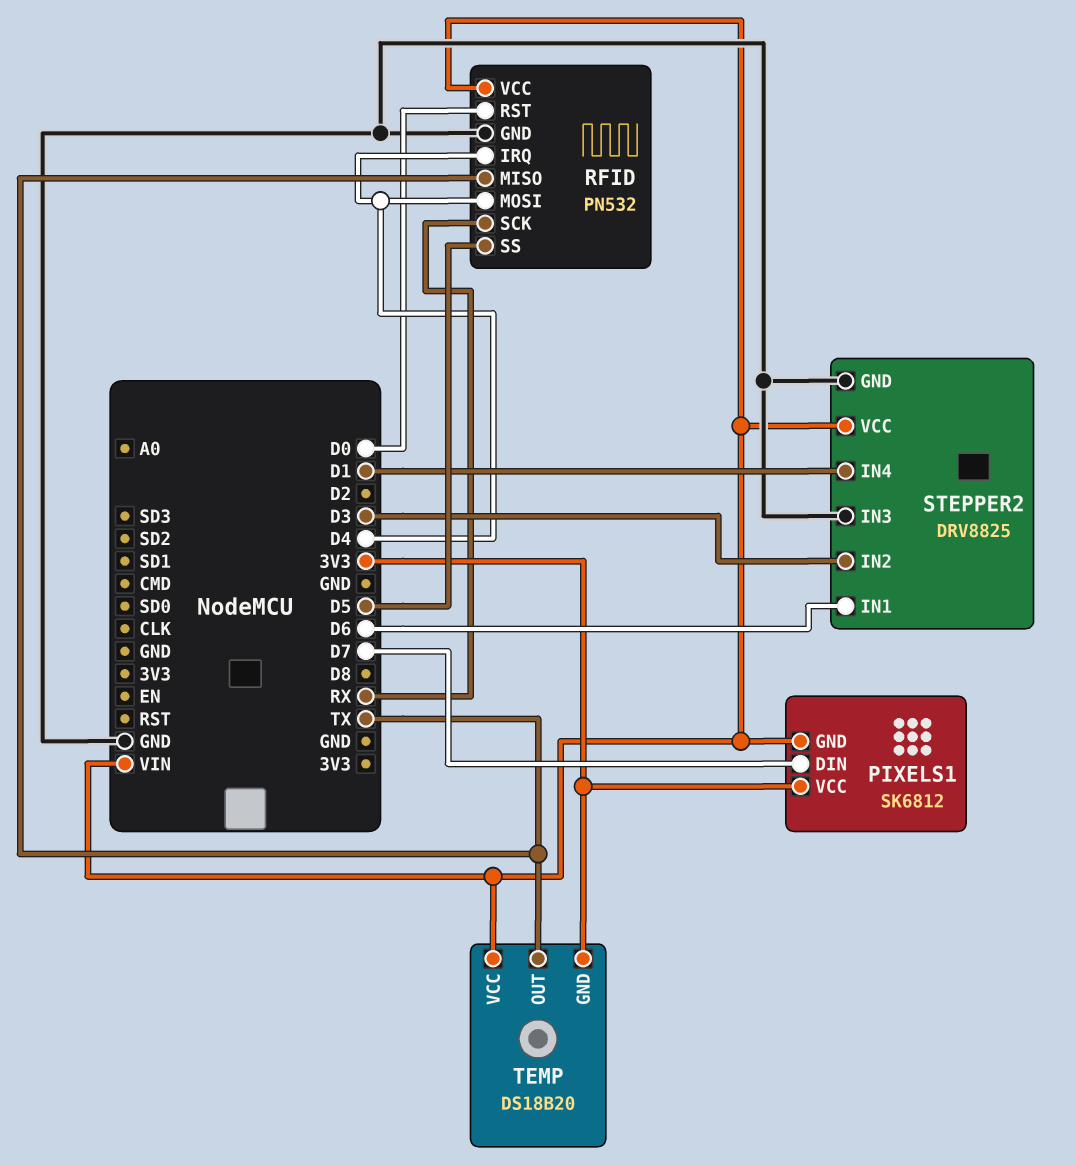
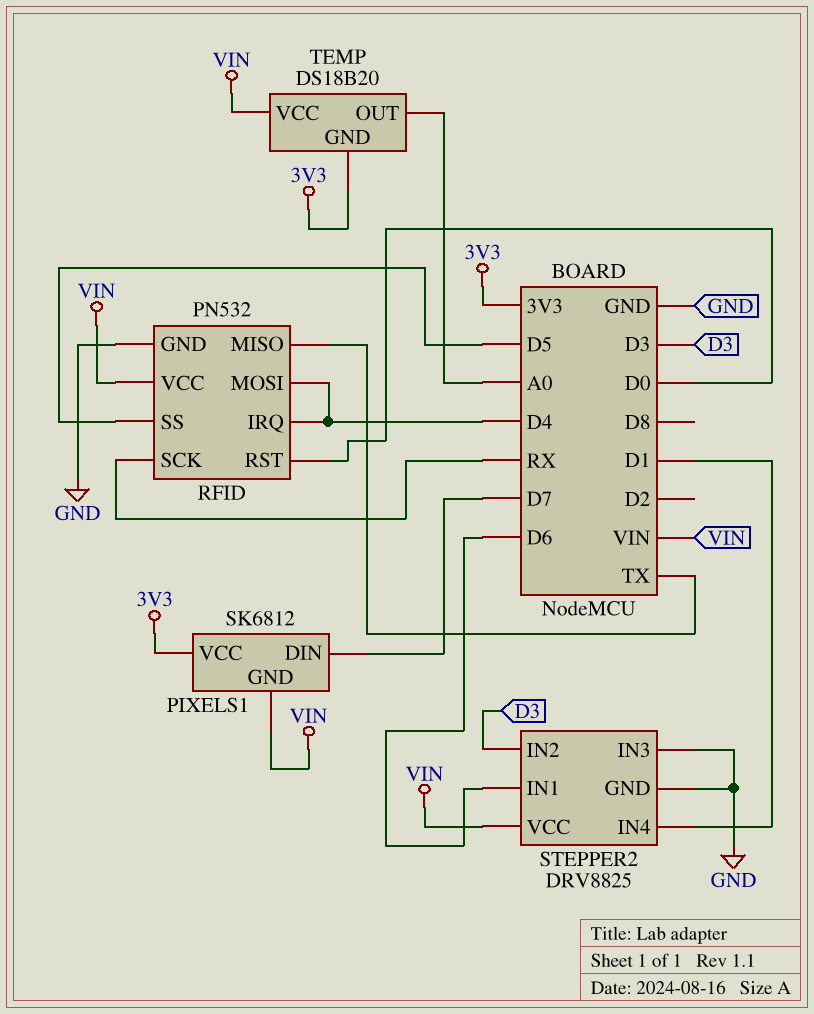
TEMP pin OUT: TX -> A0

